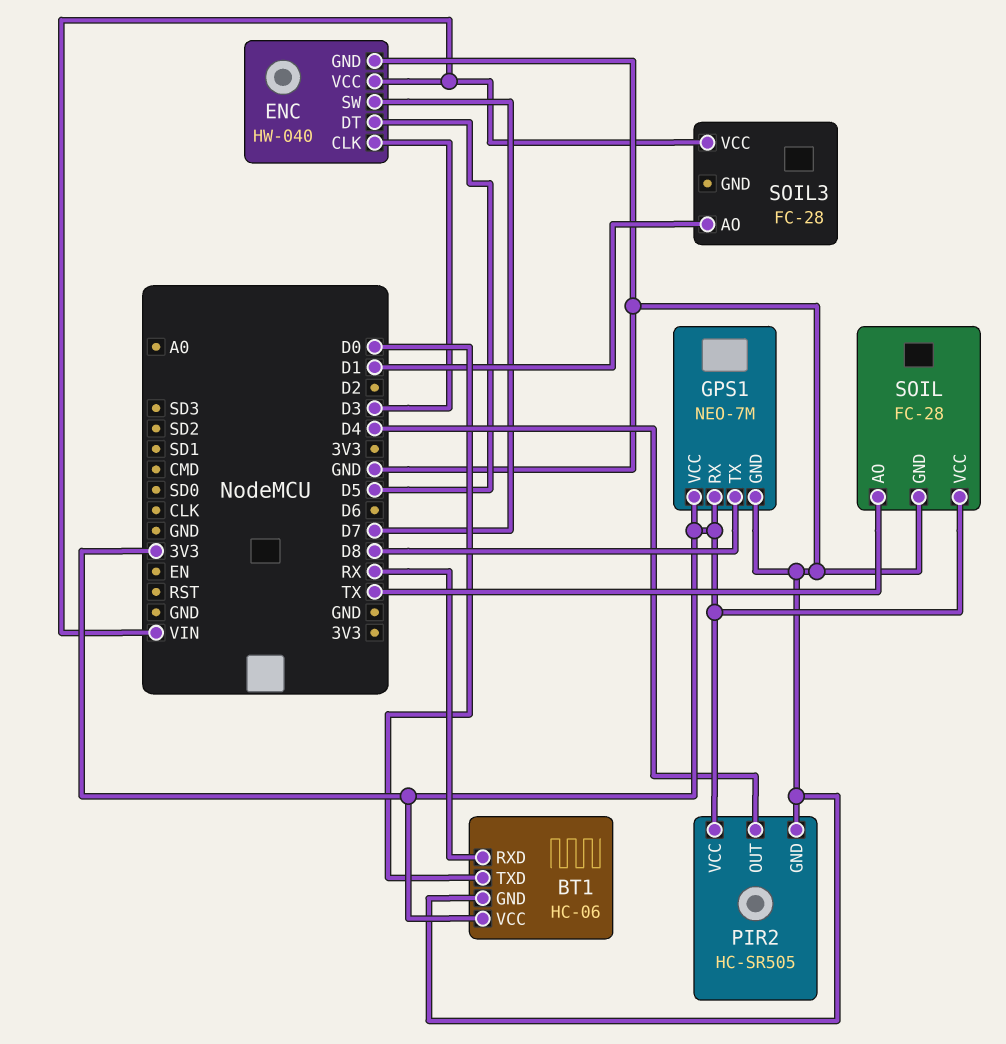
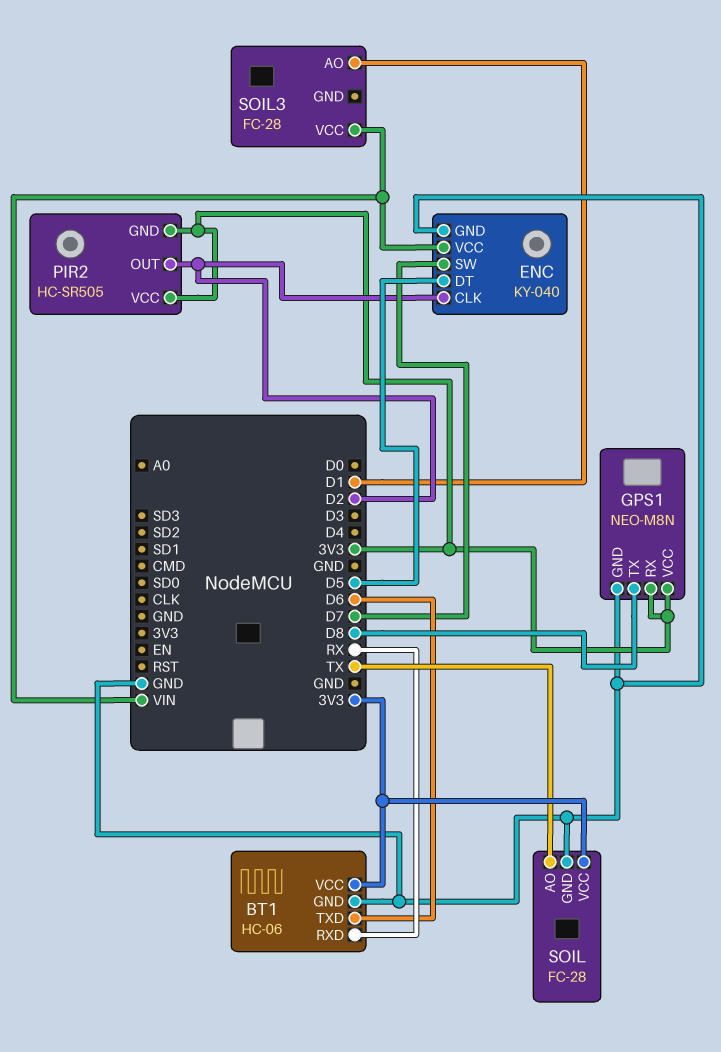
BT1 pin TXD: D0 -> D6
ENC: HW-040 -> KY-040
ENC pin CLK: D3 -> D2
GPS1: NEO-7M -> NEO-M8N
PIR2 pin GND: GND -> 3V3
PIR2 pin OUT: D4 -> D2

